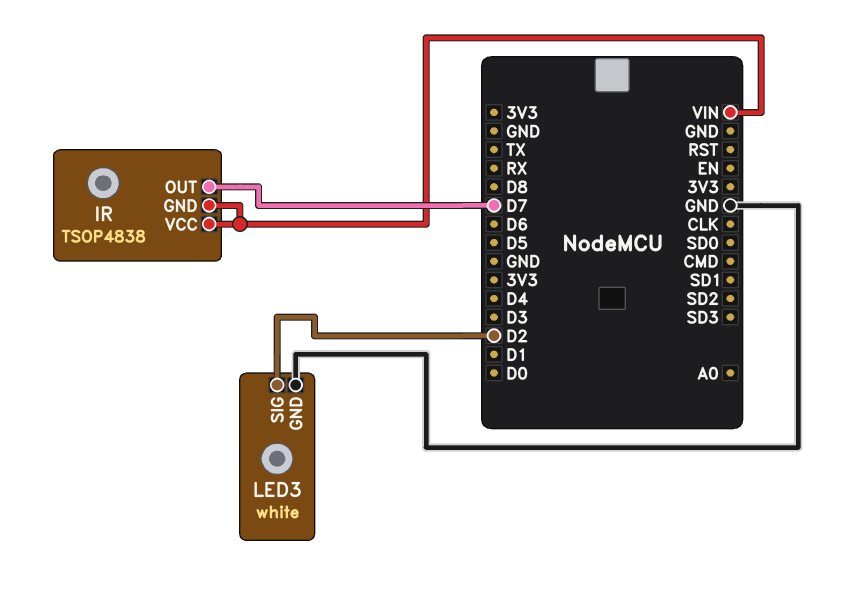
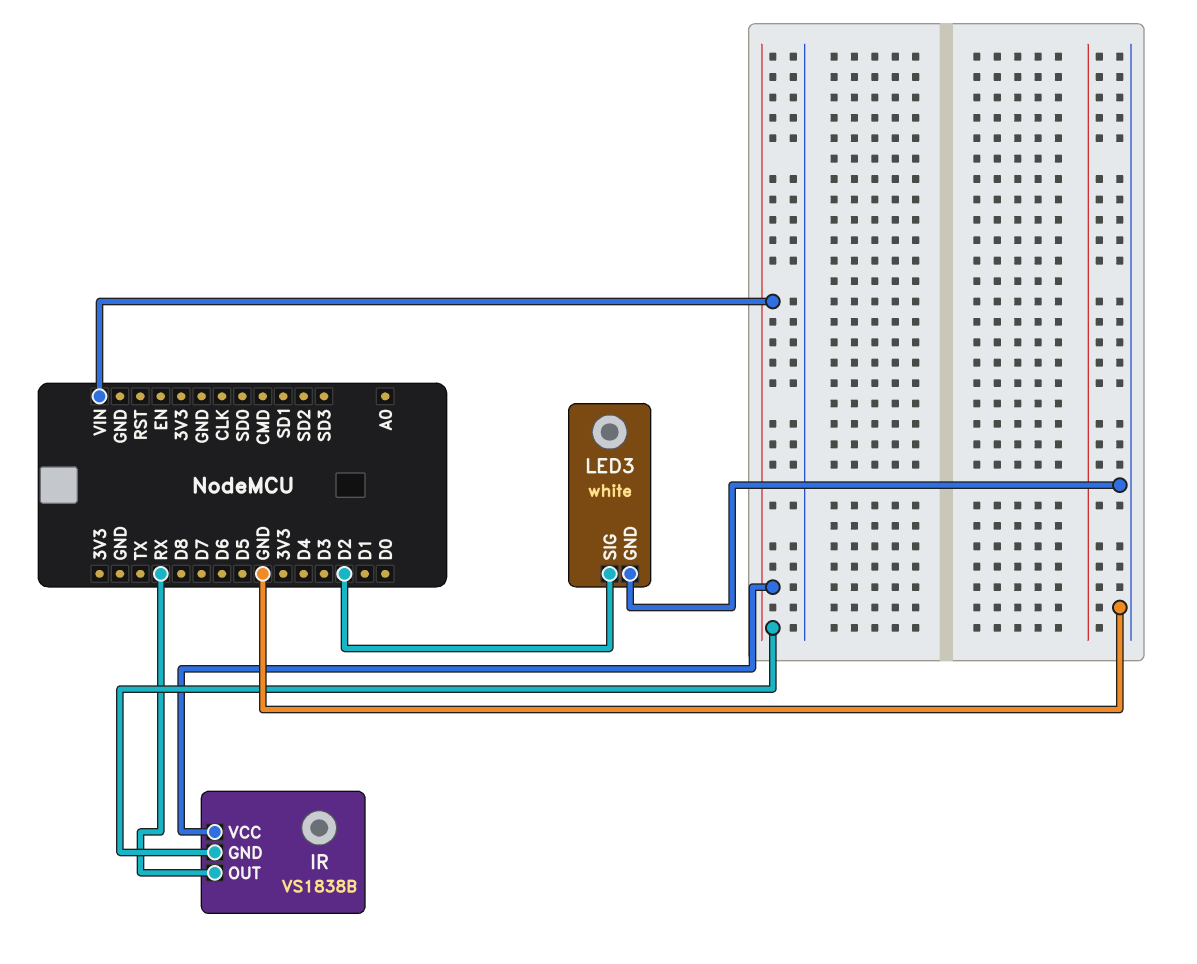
IR: TSOP4838 -> VS1838B
IR pin OUT: D7 -> RX

